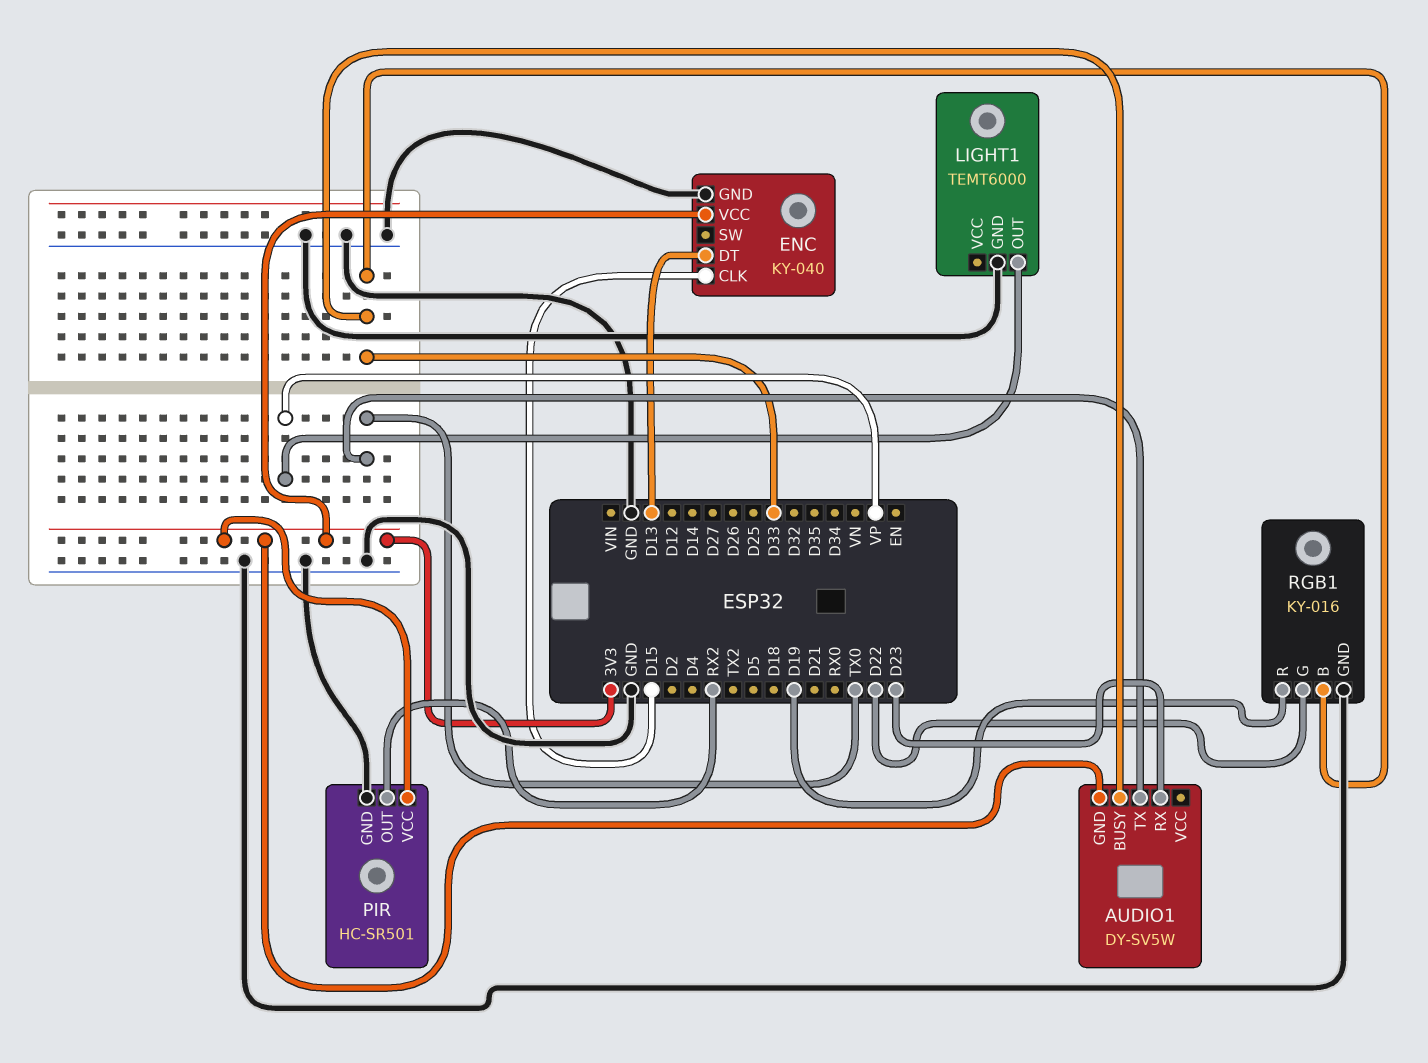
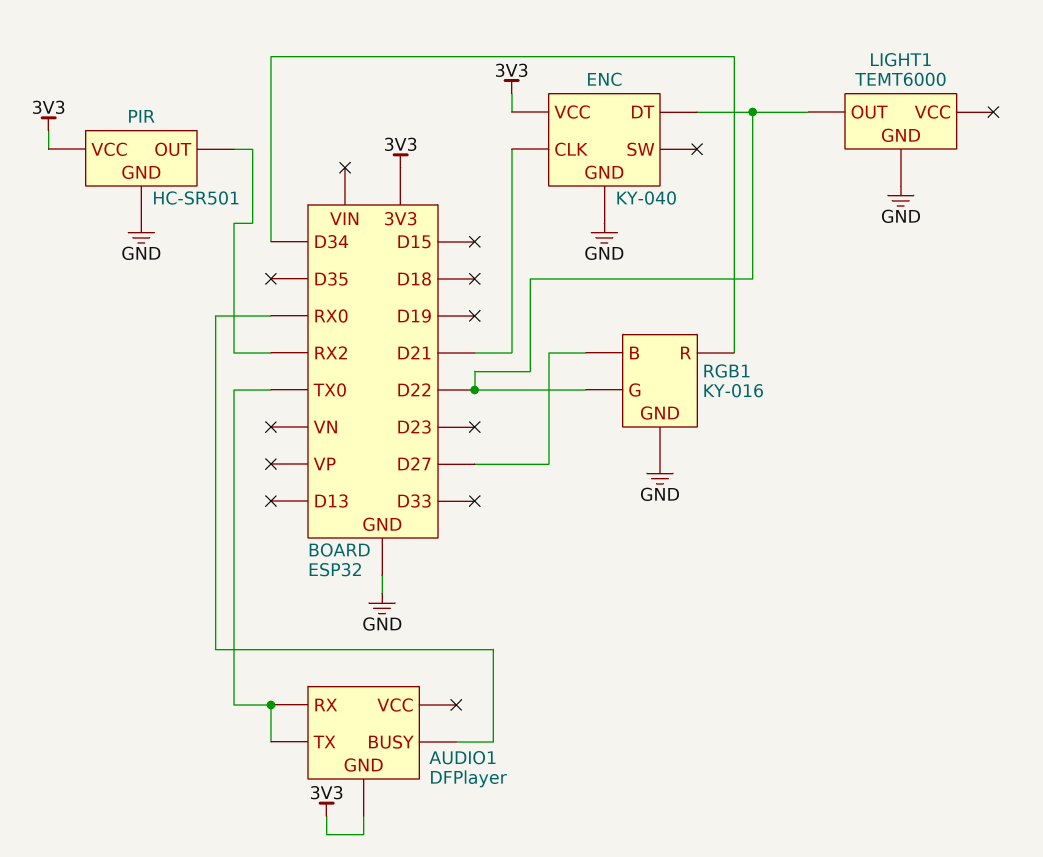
AUDIO1: DY-SV5W -> DFPlayer
AUDIO1 pin BUSY: D33 -> RX0
AUDIO1 pin RX: D23 -> TX0
ENC pin CLK: D15 -> D21
ENC pin DT: D13 -> D22
LIGHT1 pin OUT: VP -> D22
RGB1 pin B: D33 -> D27
RGB1 pin R: D19 -> D34

